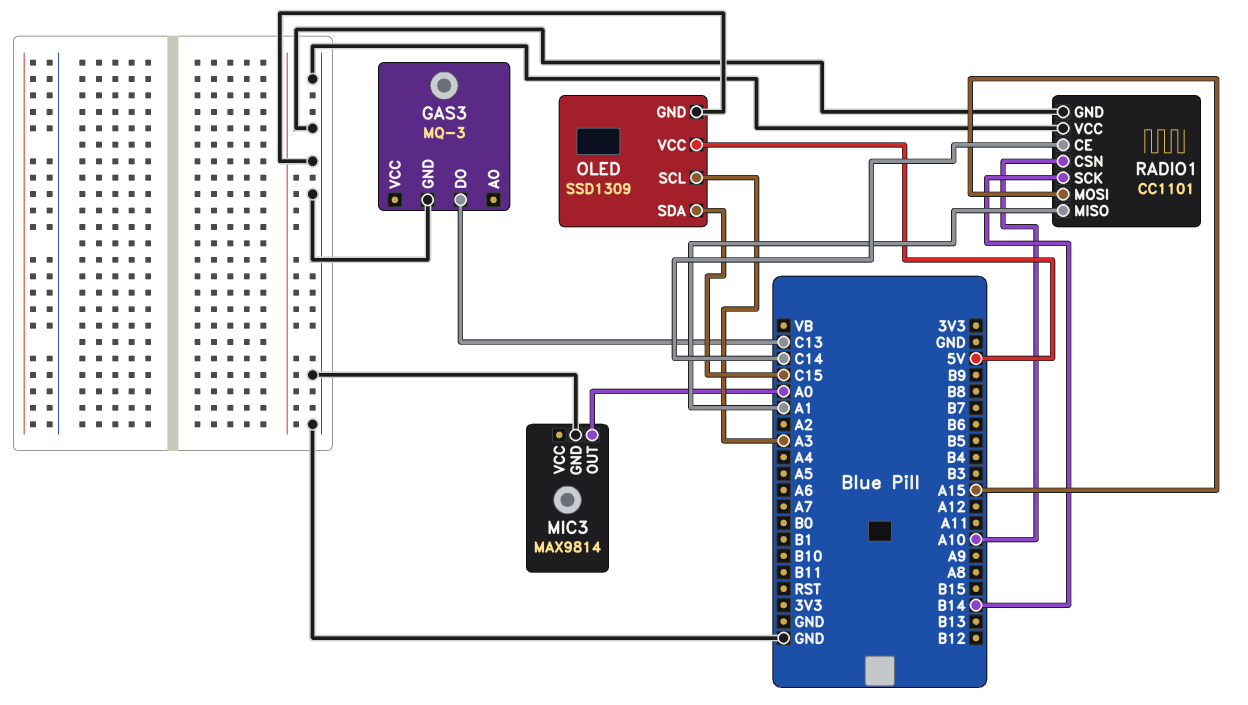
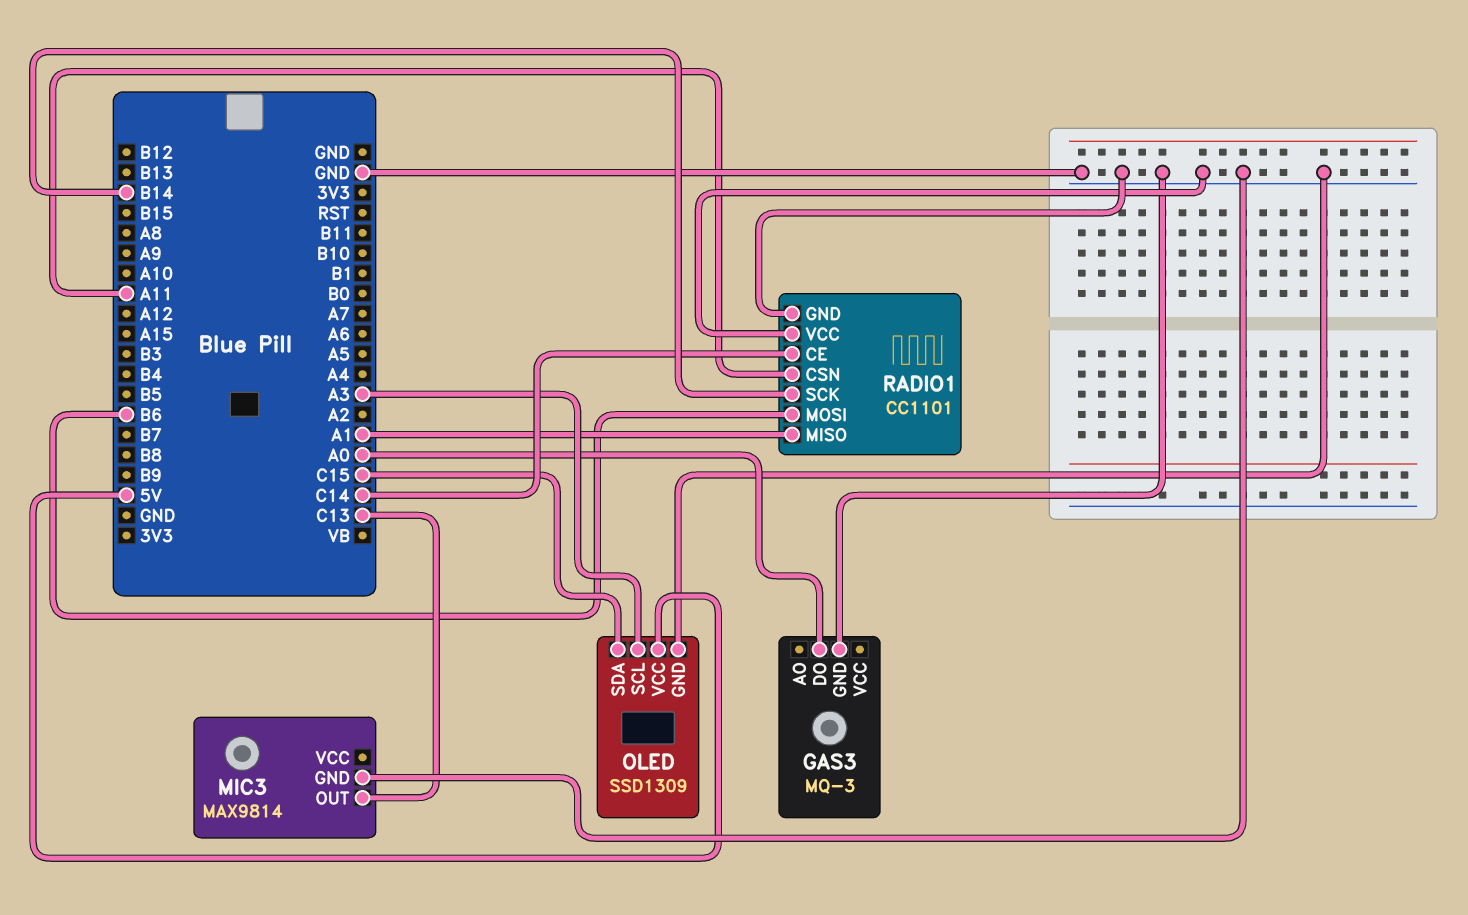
GAS3 pin DO: C13 -> A0
MIC3 pin OUT: A0 -> C13
RADIO1 pin CSN: A10 -> A11
RADIO1 pin MOSI: A15 -> B6

